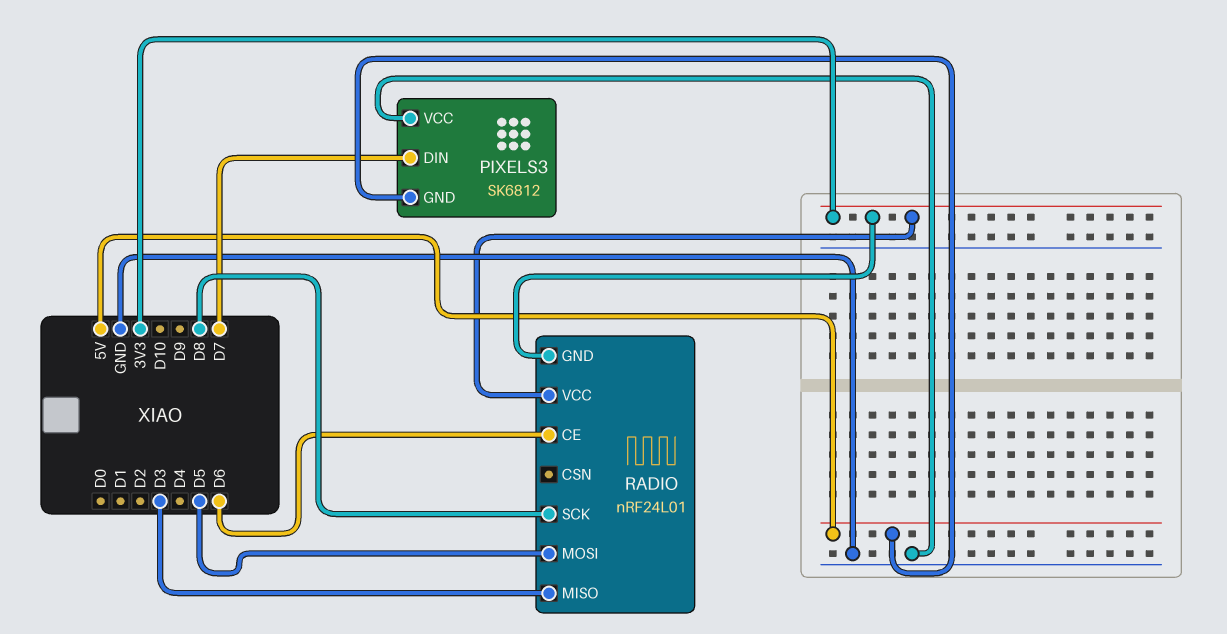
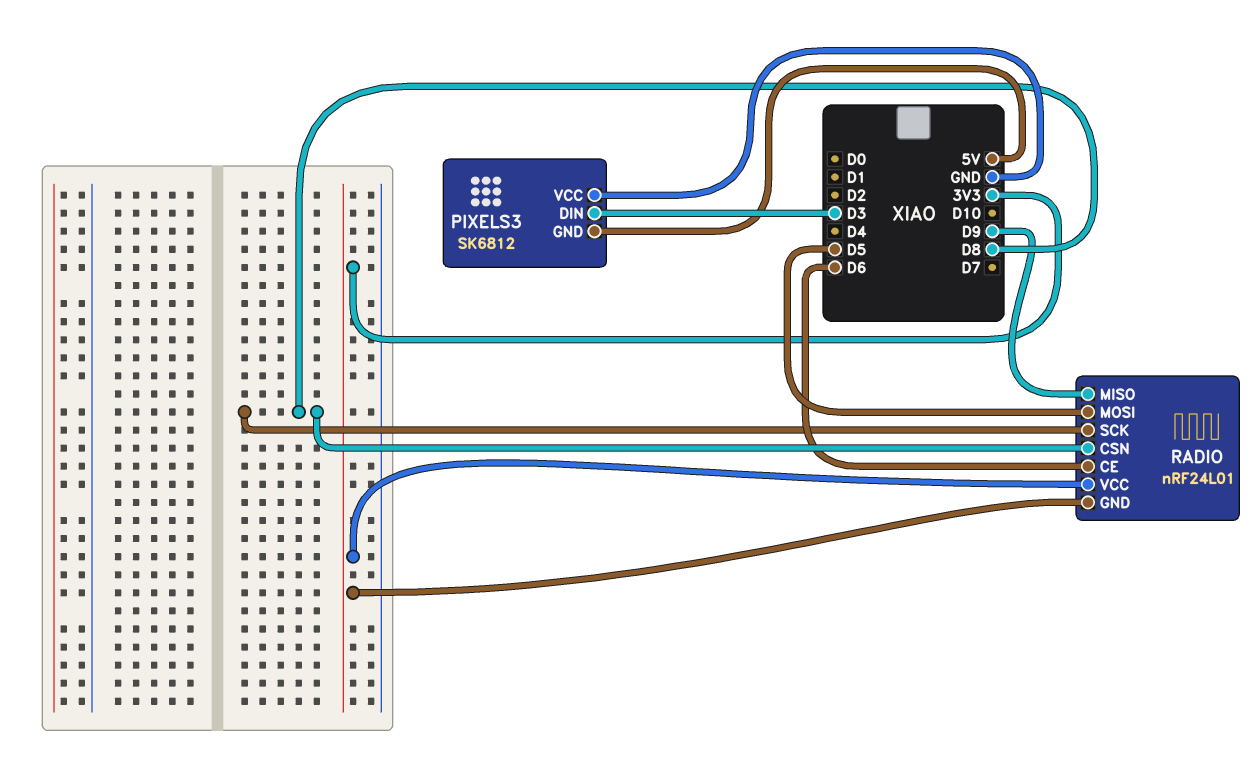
PIXELS3 pin DIN: D7 -> D3
RADIO pin CSN: none -> D8
RADIO pin MISO: D3 -> D9

